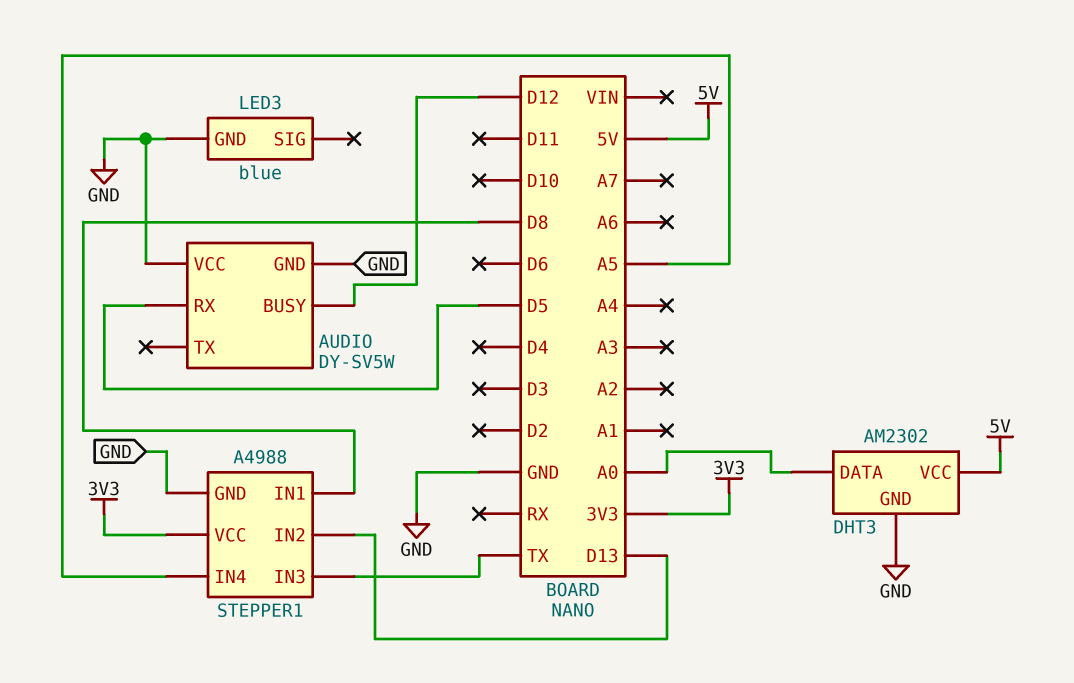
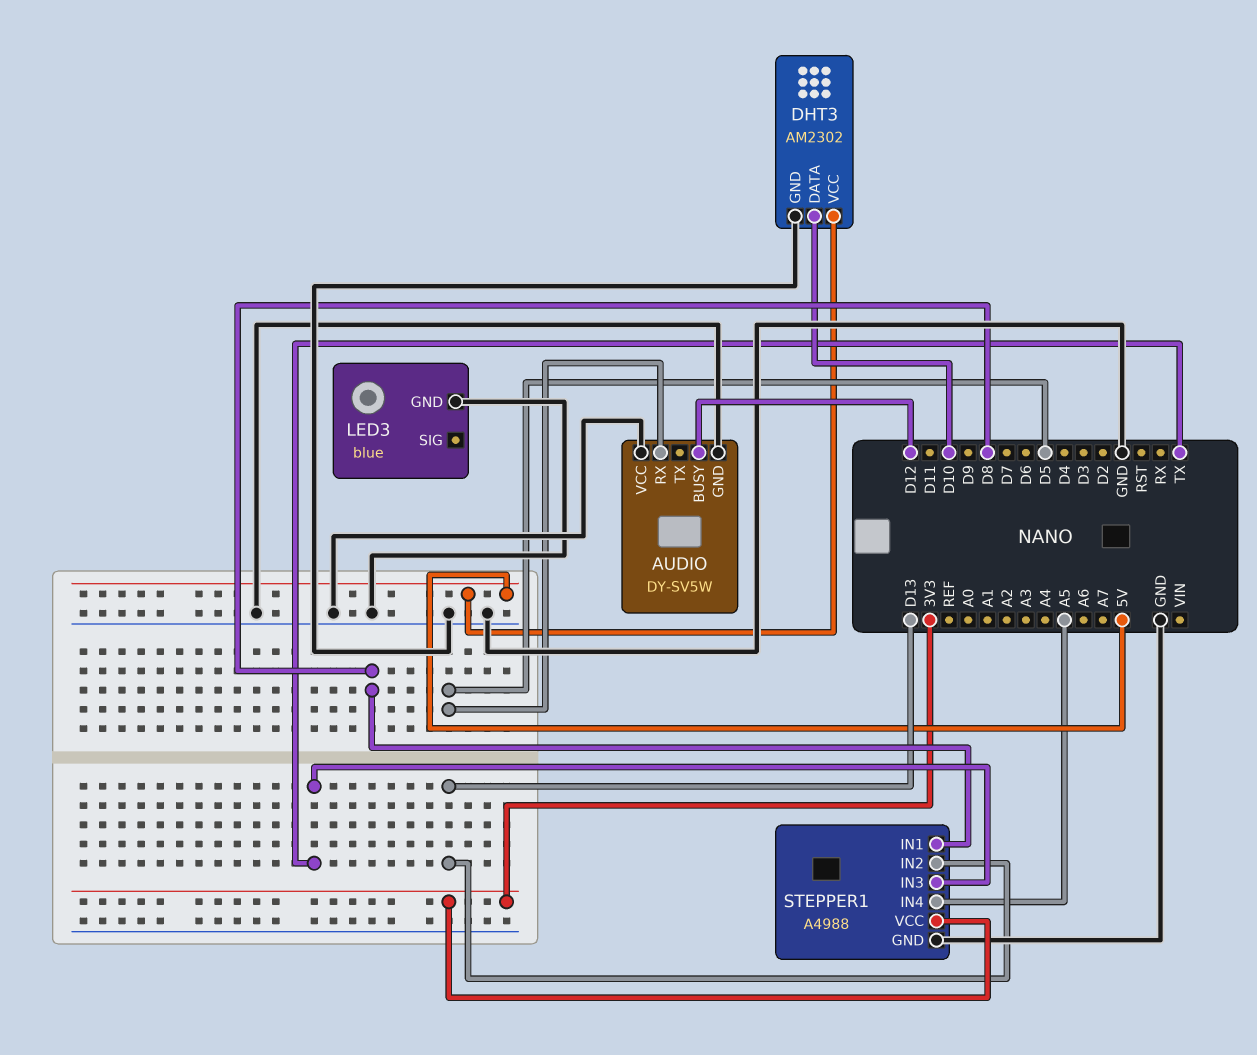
DHT3 pin DATA: A0 -> D10

